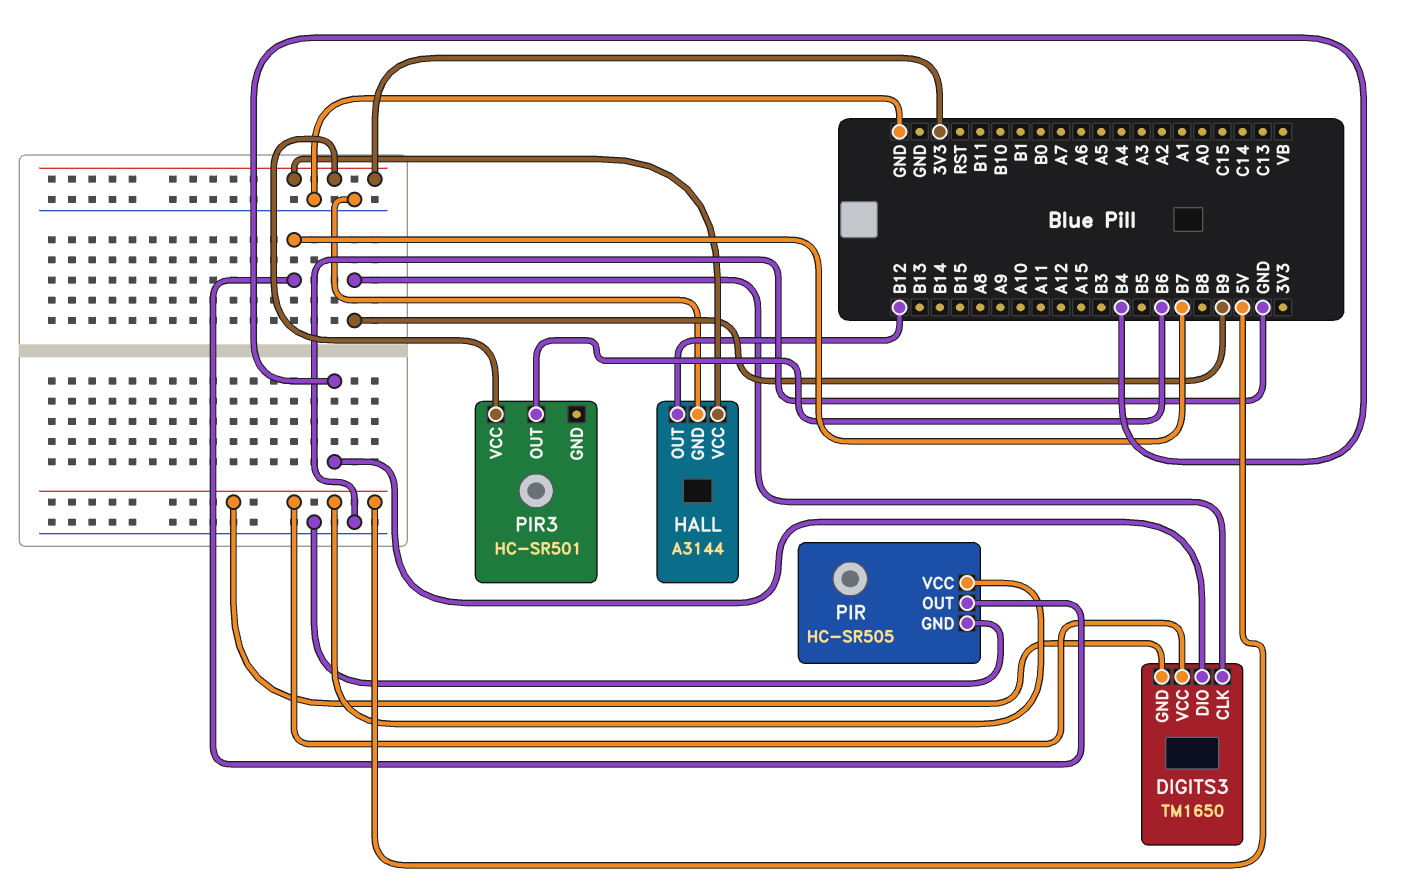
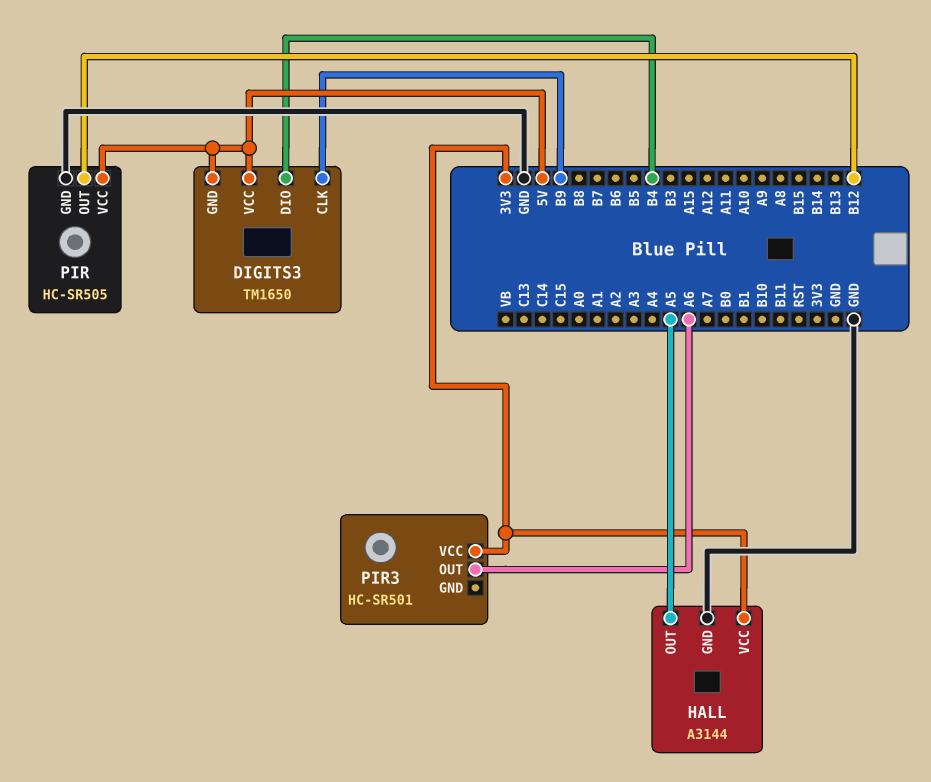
HALL pin OUT: B12 -> A5
PIR pin OUT: B7 -> B12
PIR3 pin OUT: B6 -> A6

